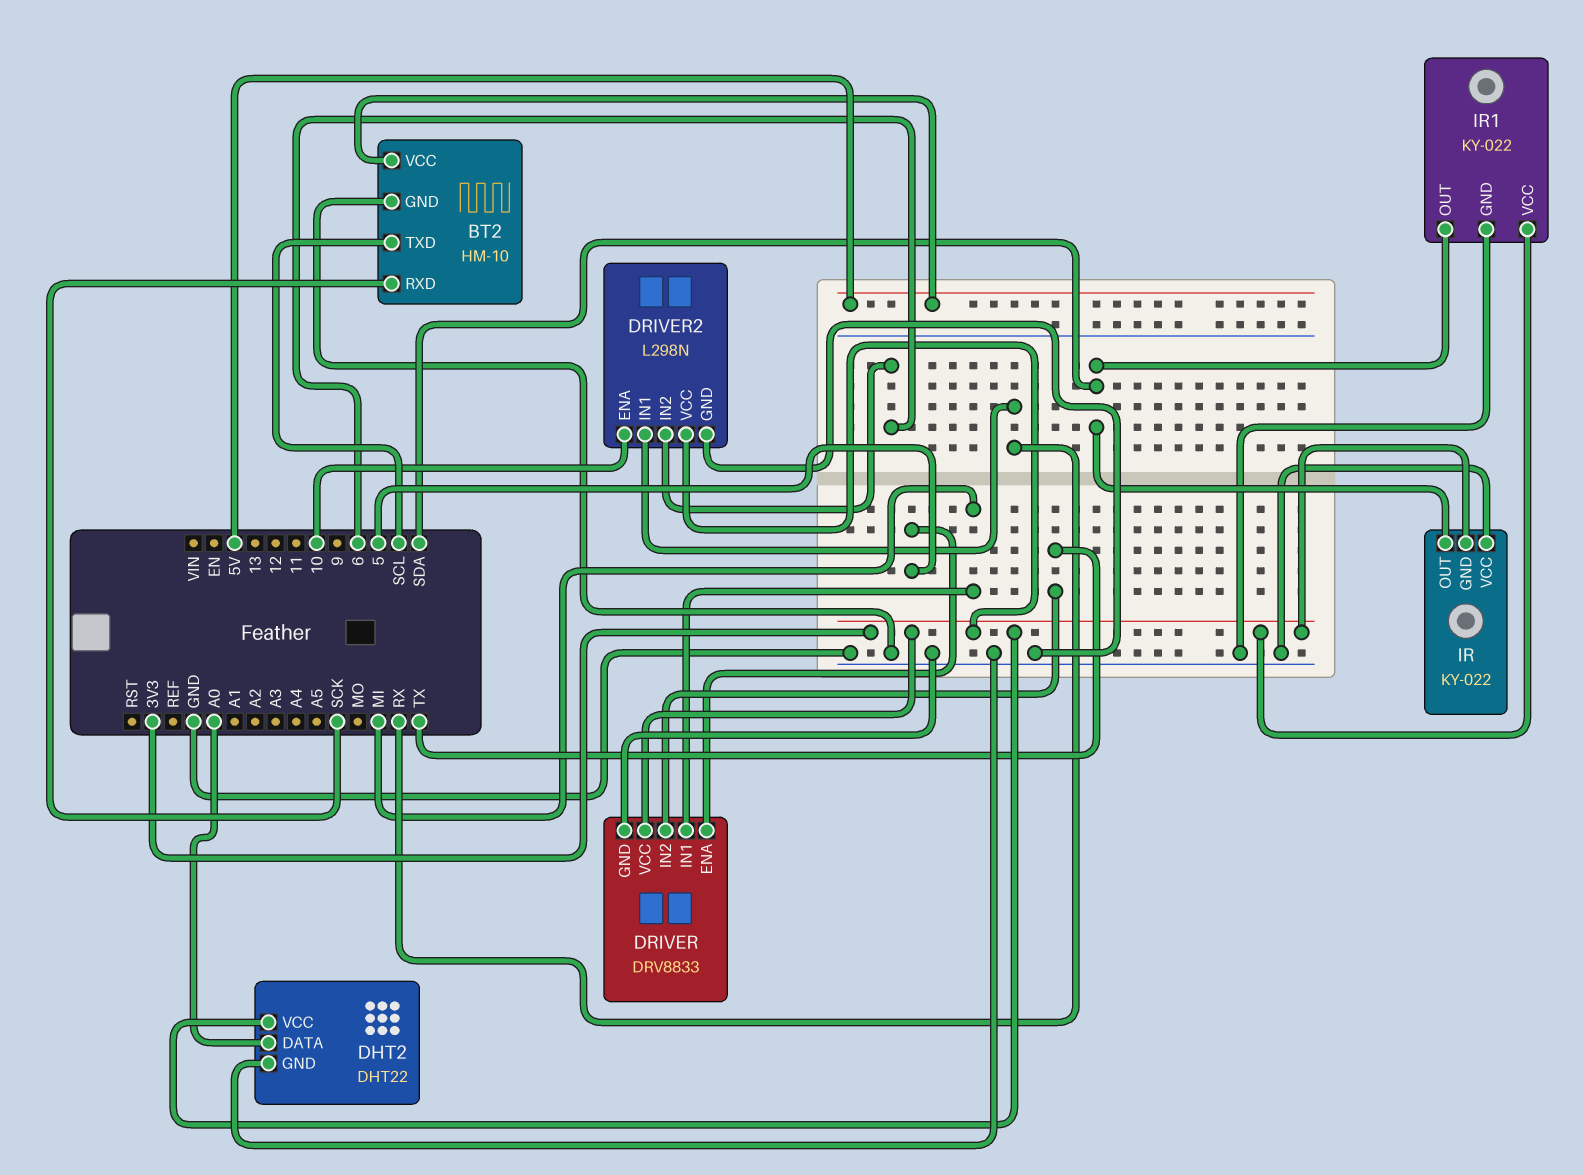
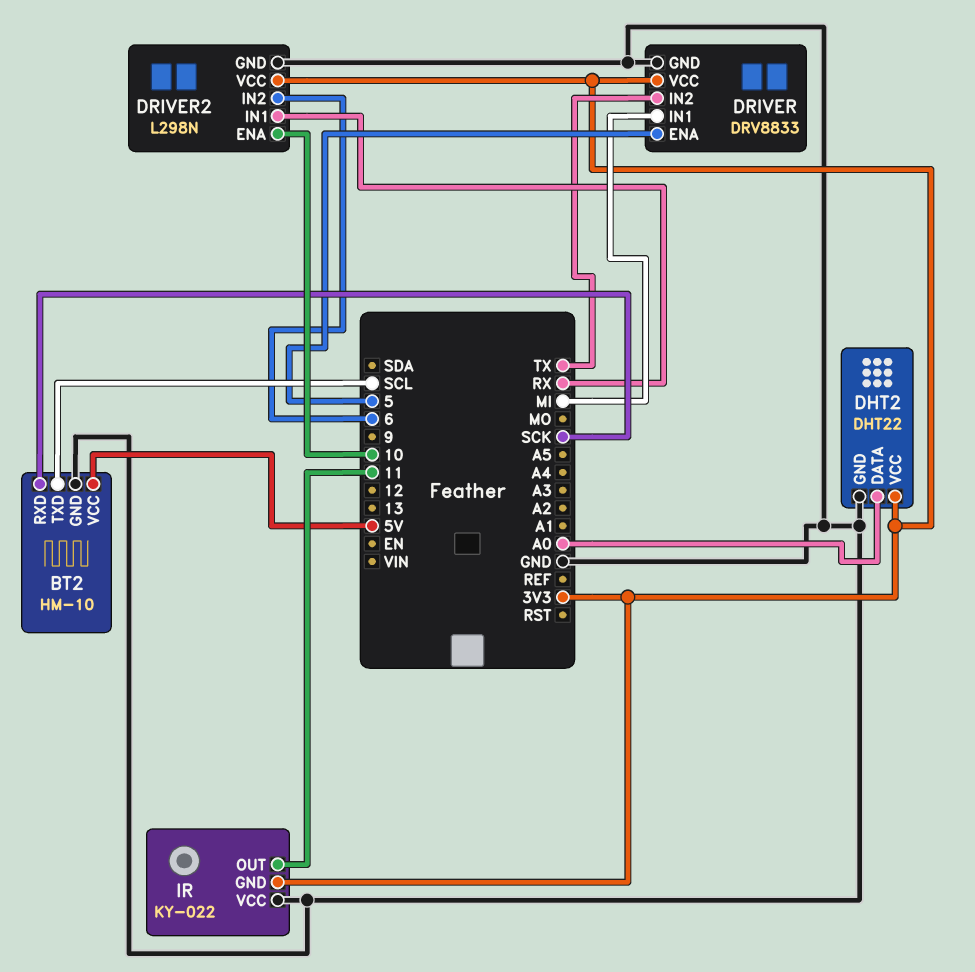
IR pin OUT: SDA -> 11
IR1: KY-022 -> none
IR1 pin GND: GND -> none
IR1 pin OUT: SDA -> none
IR1 pin VCC: 3V3 -> none

